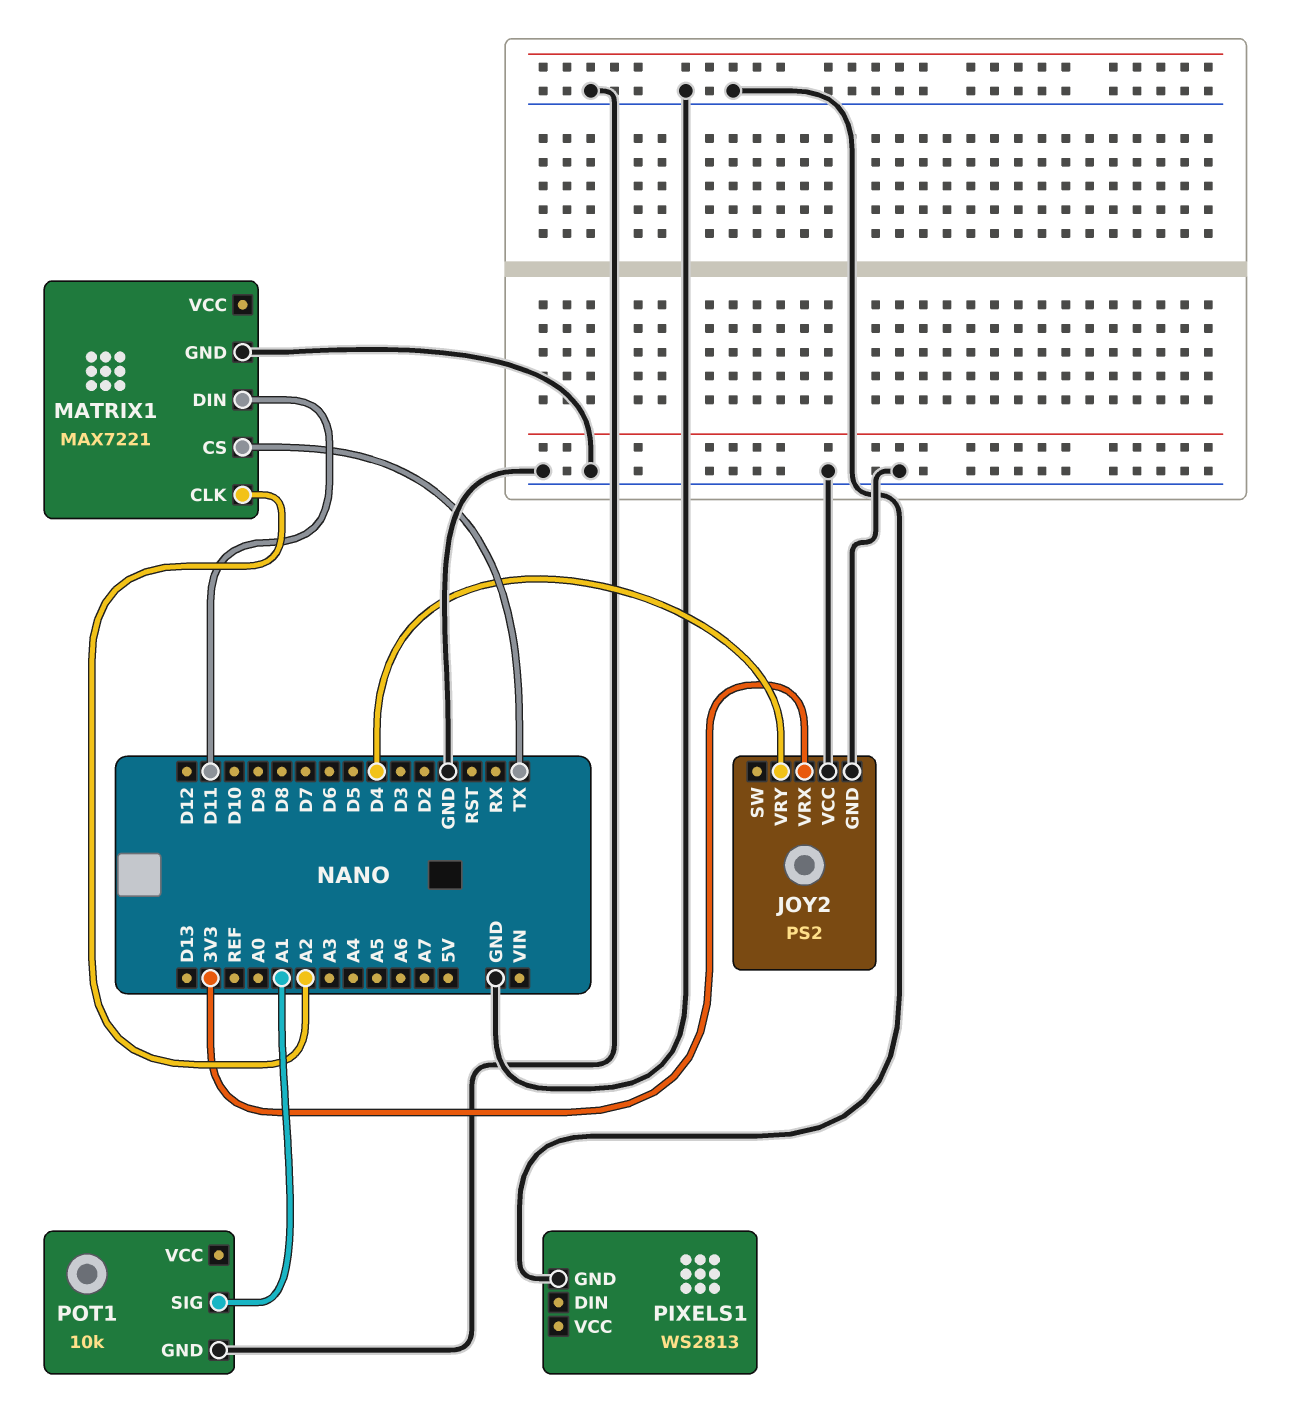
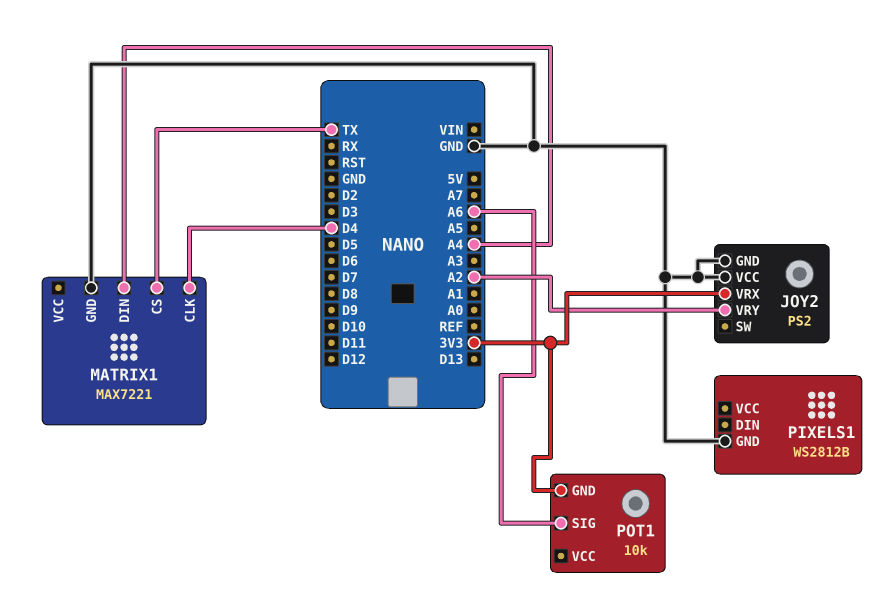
JOY2 pin VRY: D4 -> A2
MATRIX1 pin CLK: A2 -> D4
MATRIX1 pin DIN: D11 -> A4
PIXELS1: WS2813 -> WS2812B
POT1 pin GND: GND -> 3V3
POT1 pin SIG: A1 -> A6

